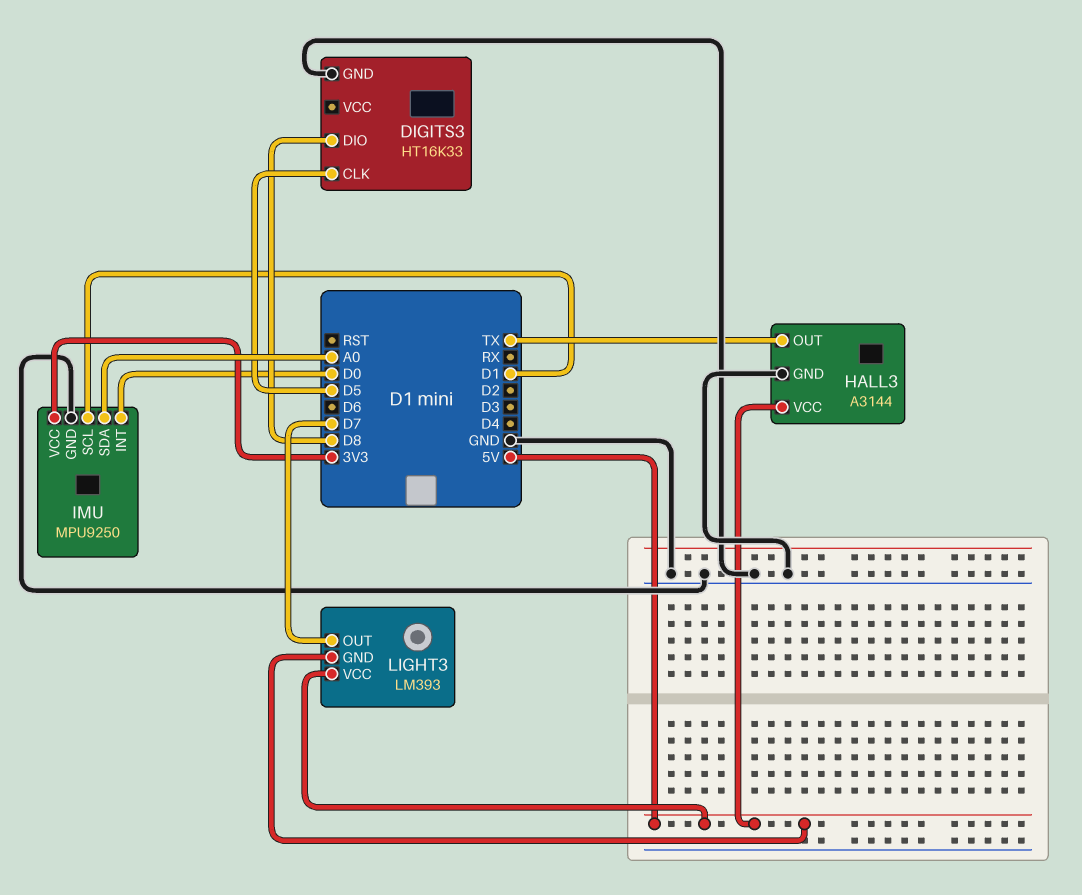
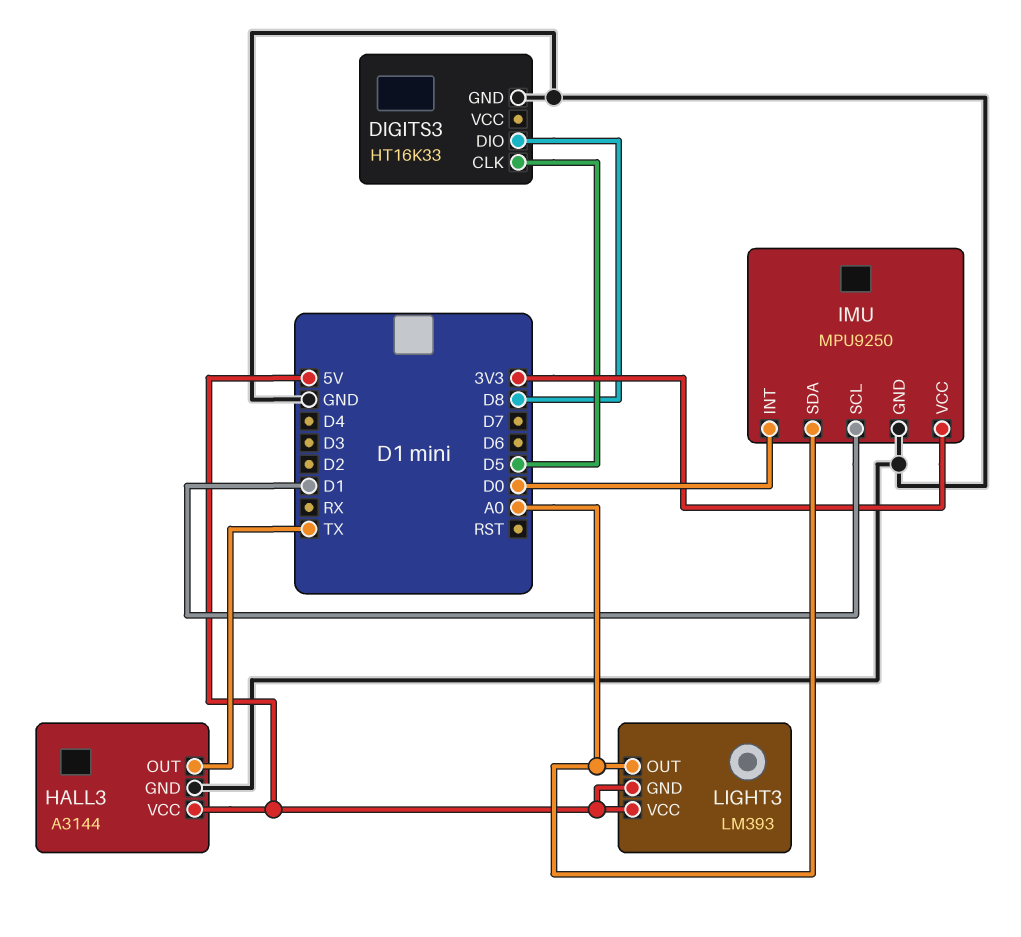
LIGHT3 pin OUT: D7 -> A0

